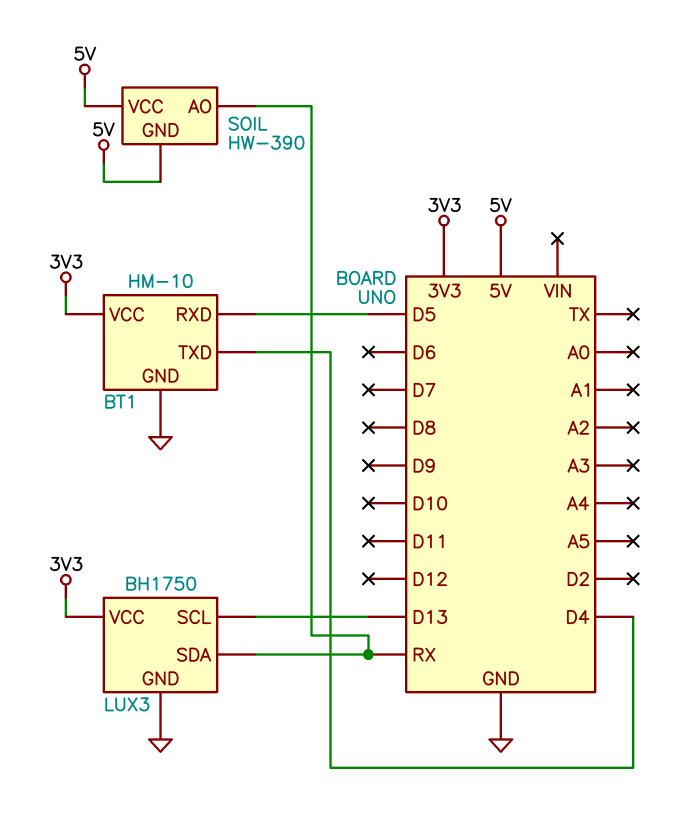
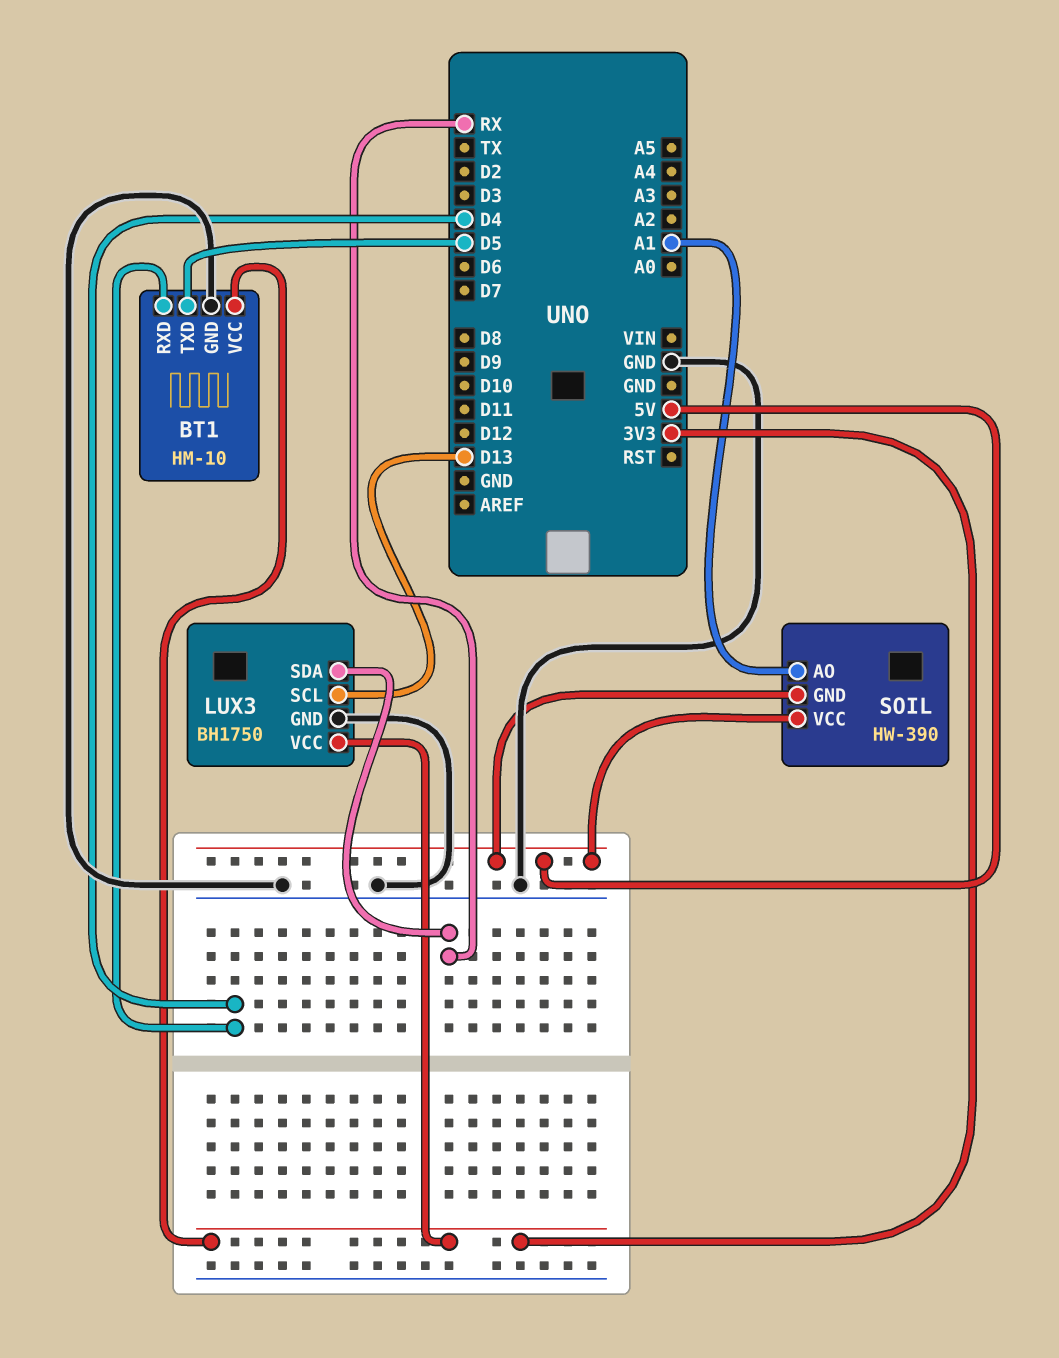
BT1 pin RXD: D5 -> D4
BT1 pin TXD: D4 -> D5
SOIL pin AO: RX -> A1

